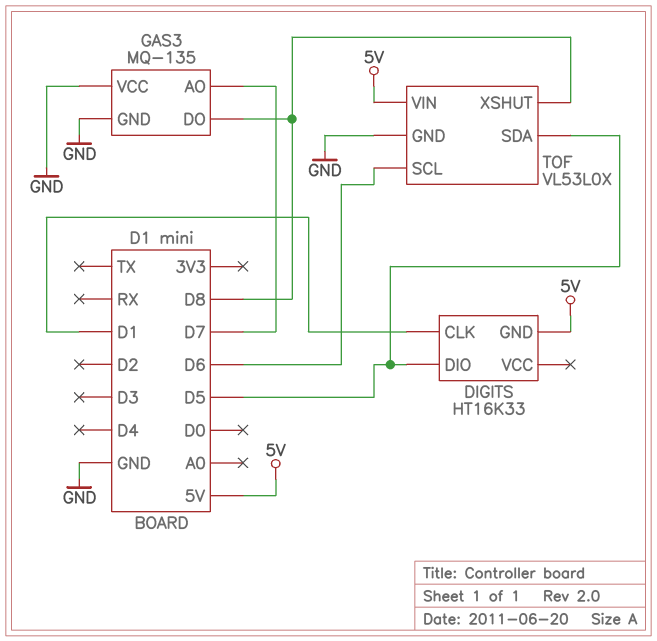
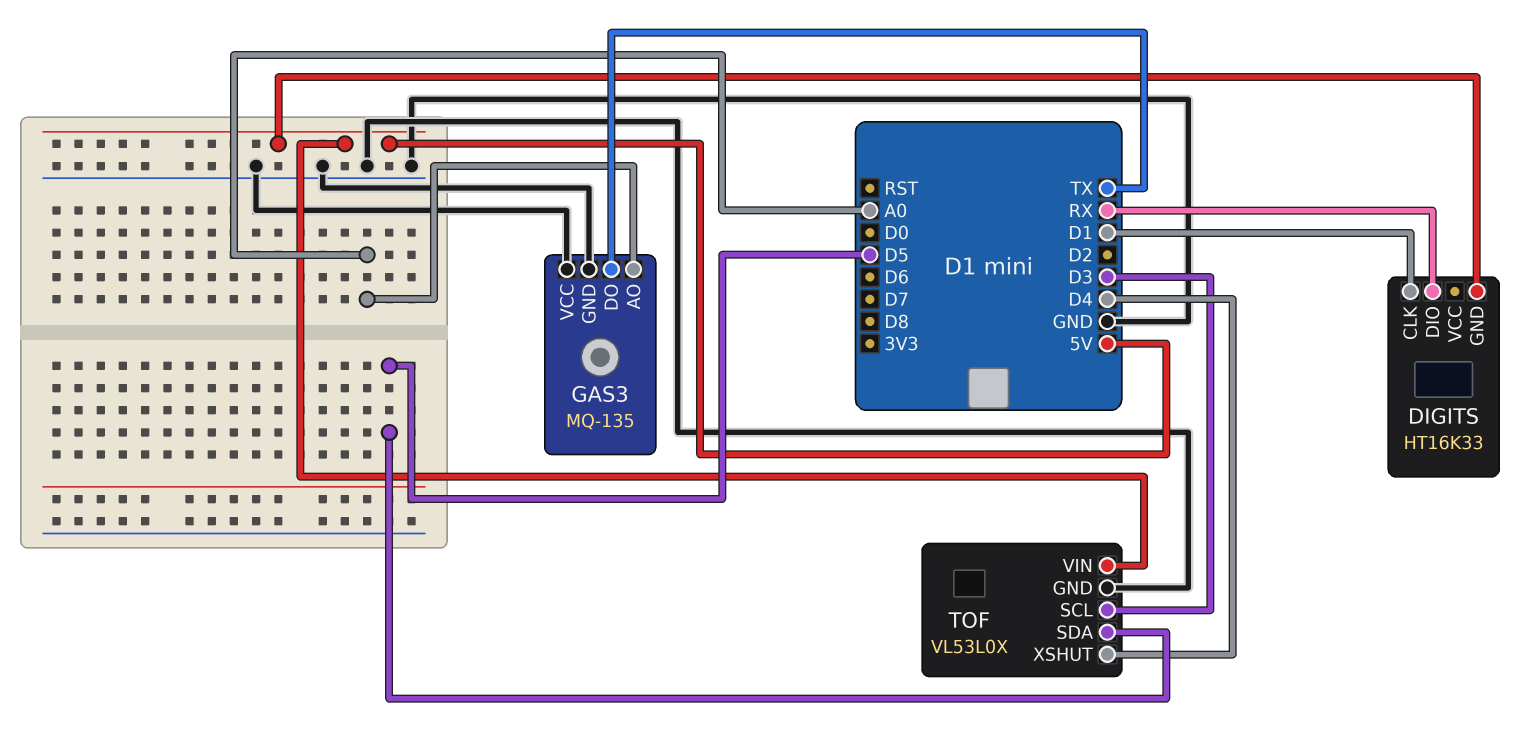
DIGITS pin DIO: D5 -> RX
GAS3 pin AO: D7 -> A0
GAS3 pin DO: D8 -> TX
TOF pin SCL: D6 -> D3
TOF pin XSHUT: D8 -> D4

